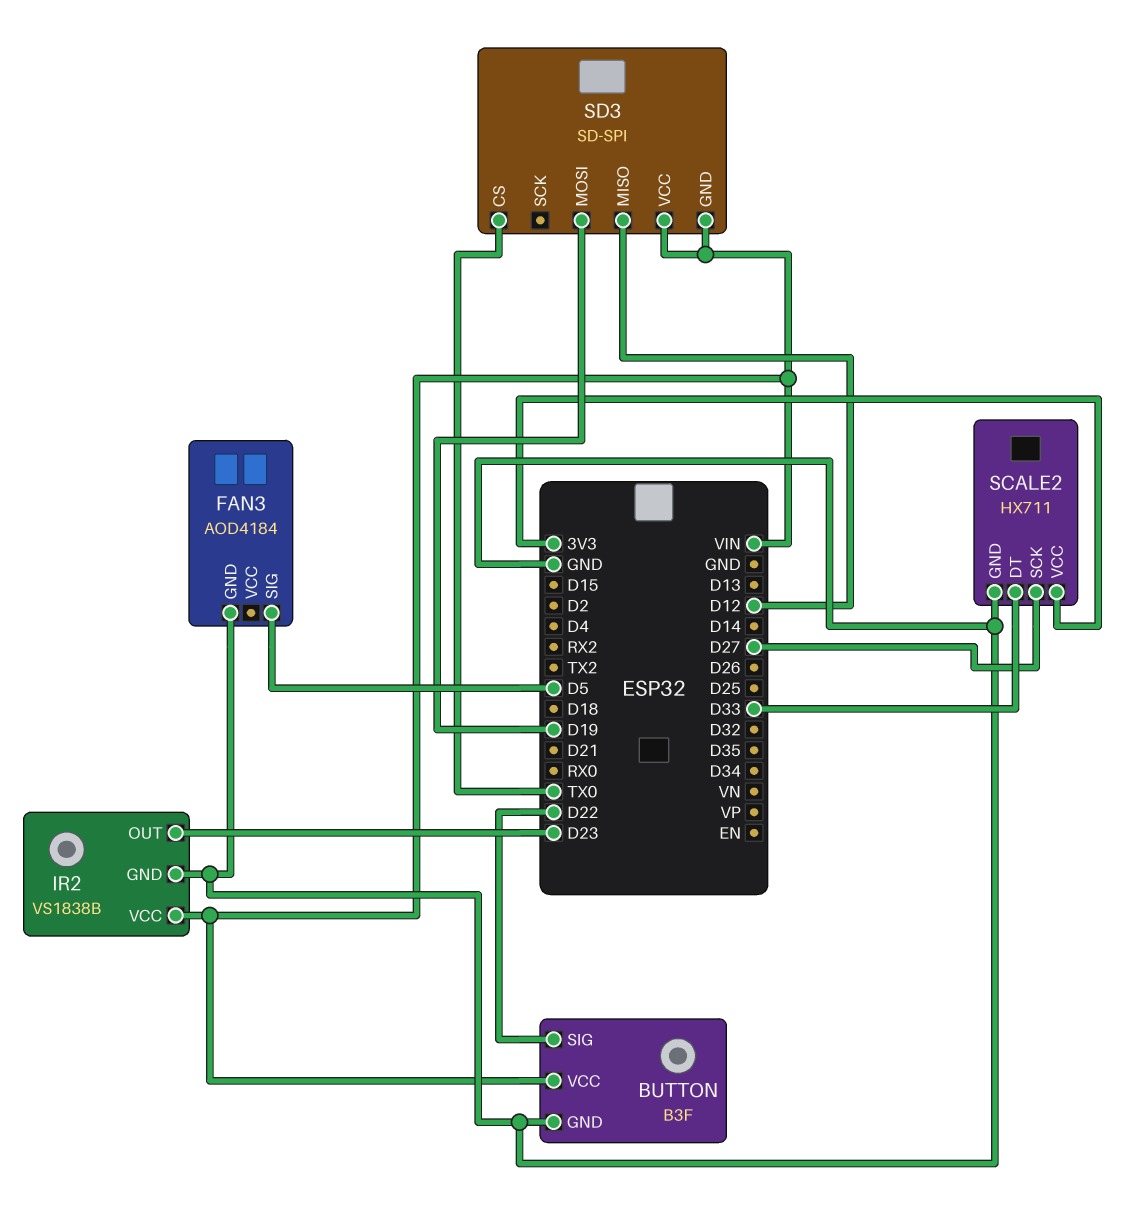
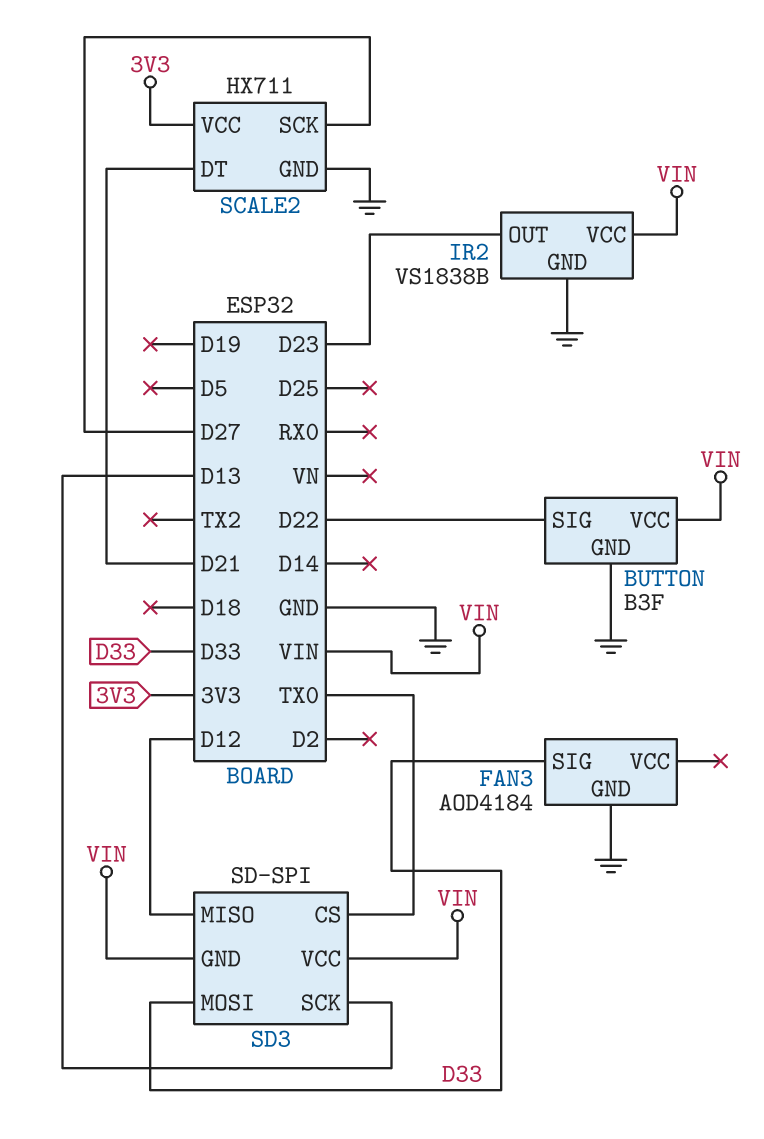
FAN3 pin SIG: D5 -> D33
SCALE2 pin DT: D33 -> D21
SD3 pin MOSI: D19 -> D33
SD3 pin SCK: none -> D13

